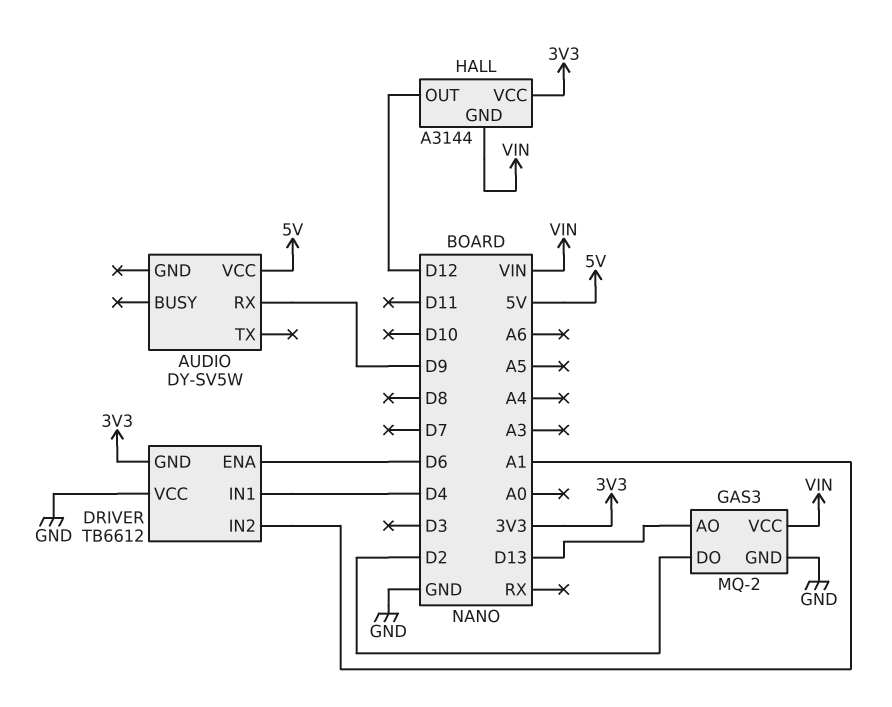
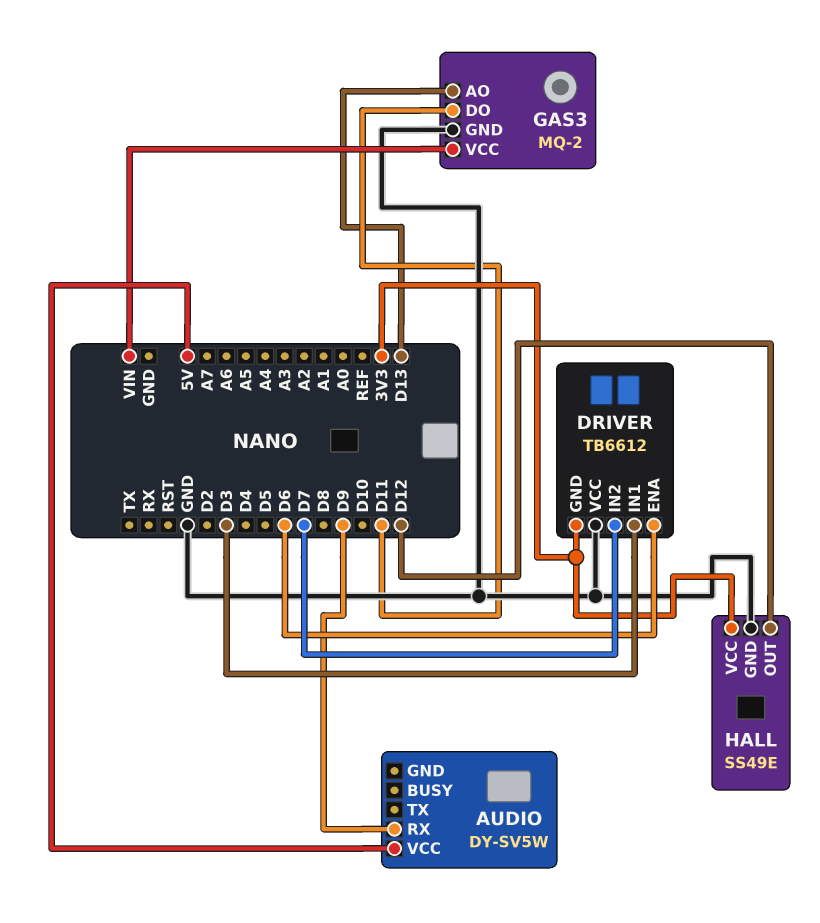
DRIVER pin IN1: D4 -> D3
DRIVER pin IN2: A1 -> D7
GAS3 pin DO: D2 -> D11
HALL: A3144 -> SS49E
HALL pin GND: VIN -> GND

